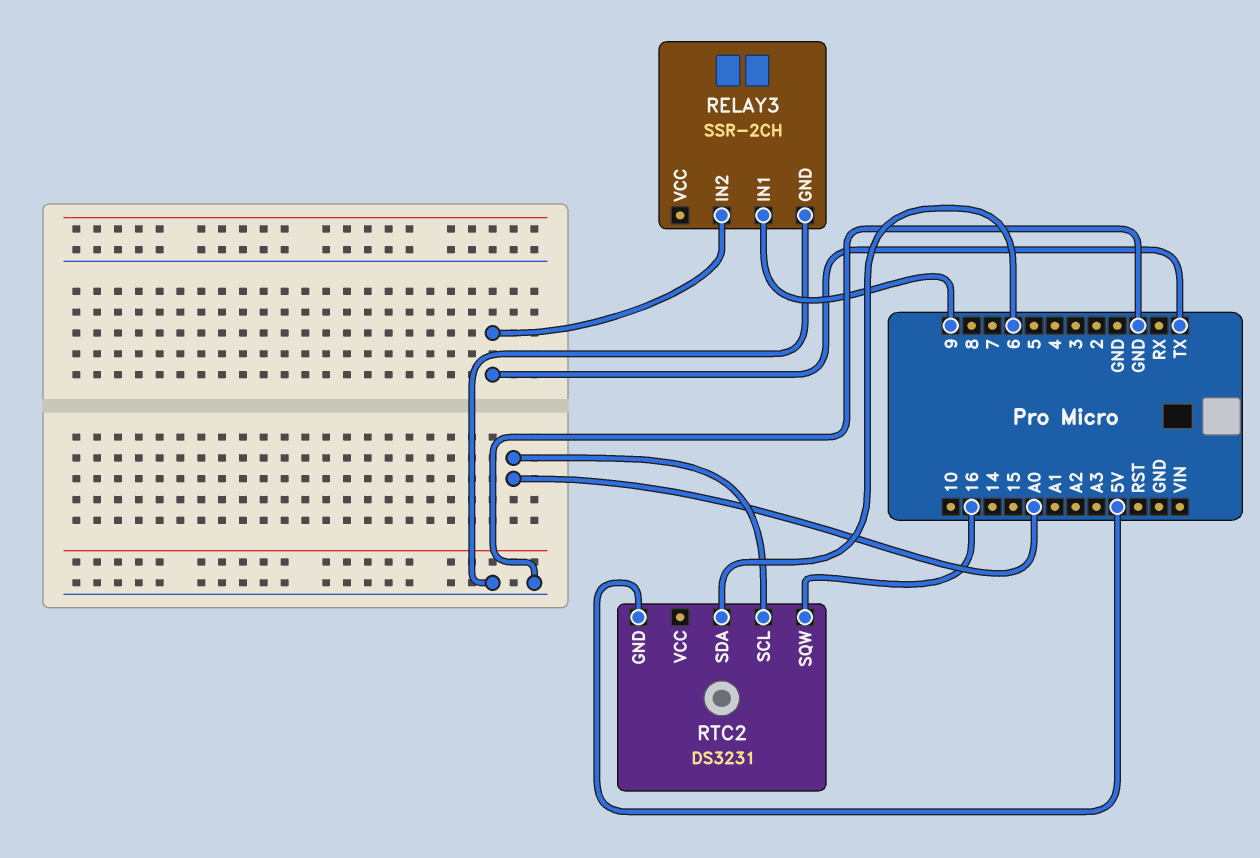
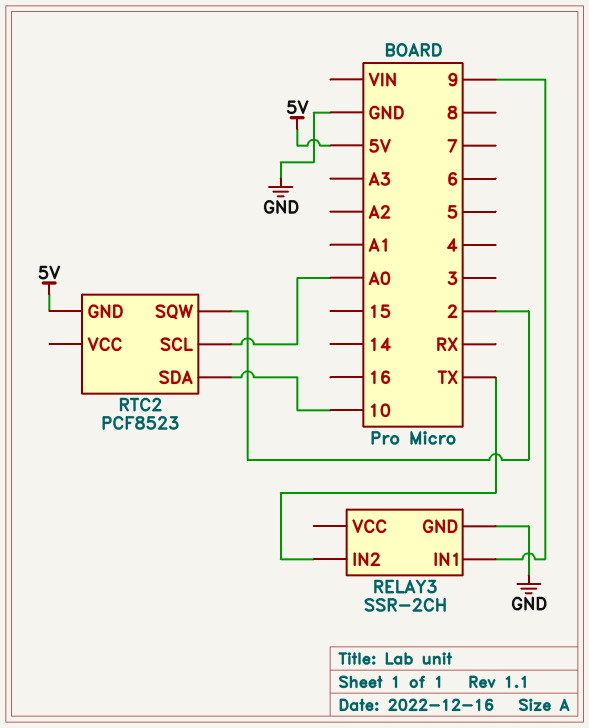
RTC2: DS3231 -> PCF8523
RTC2 pin SDA: 6 -> 10
RTC2 pin SQW: 16 -> 2

